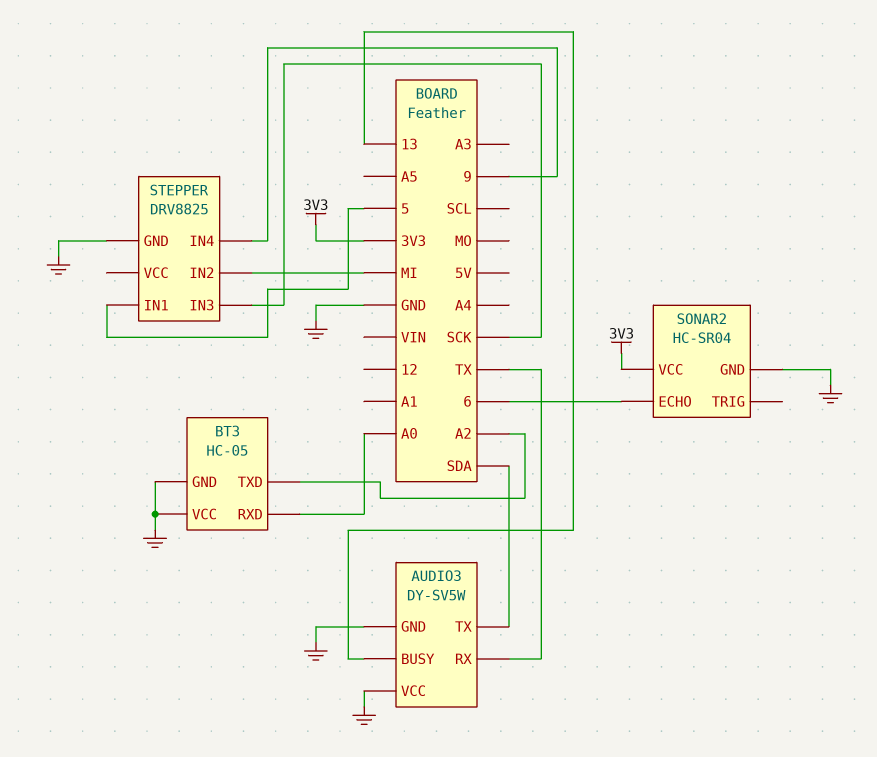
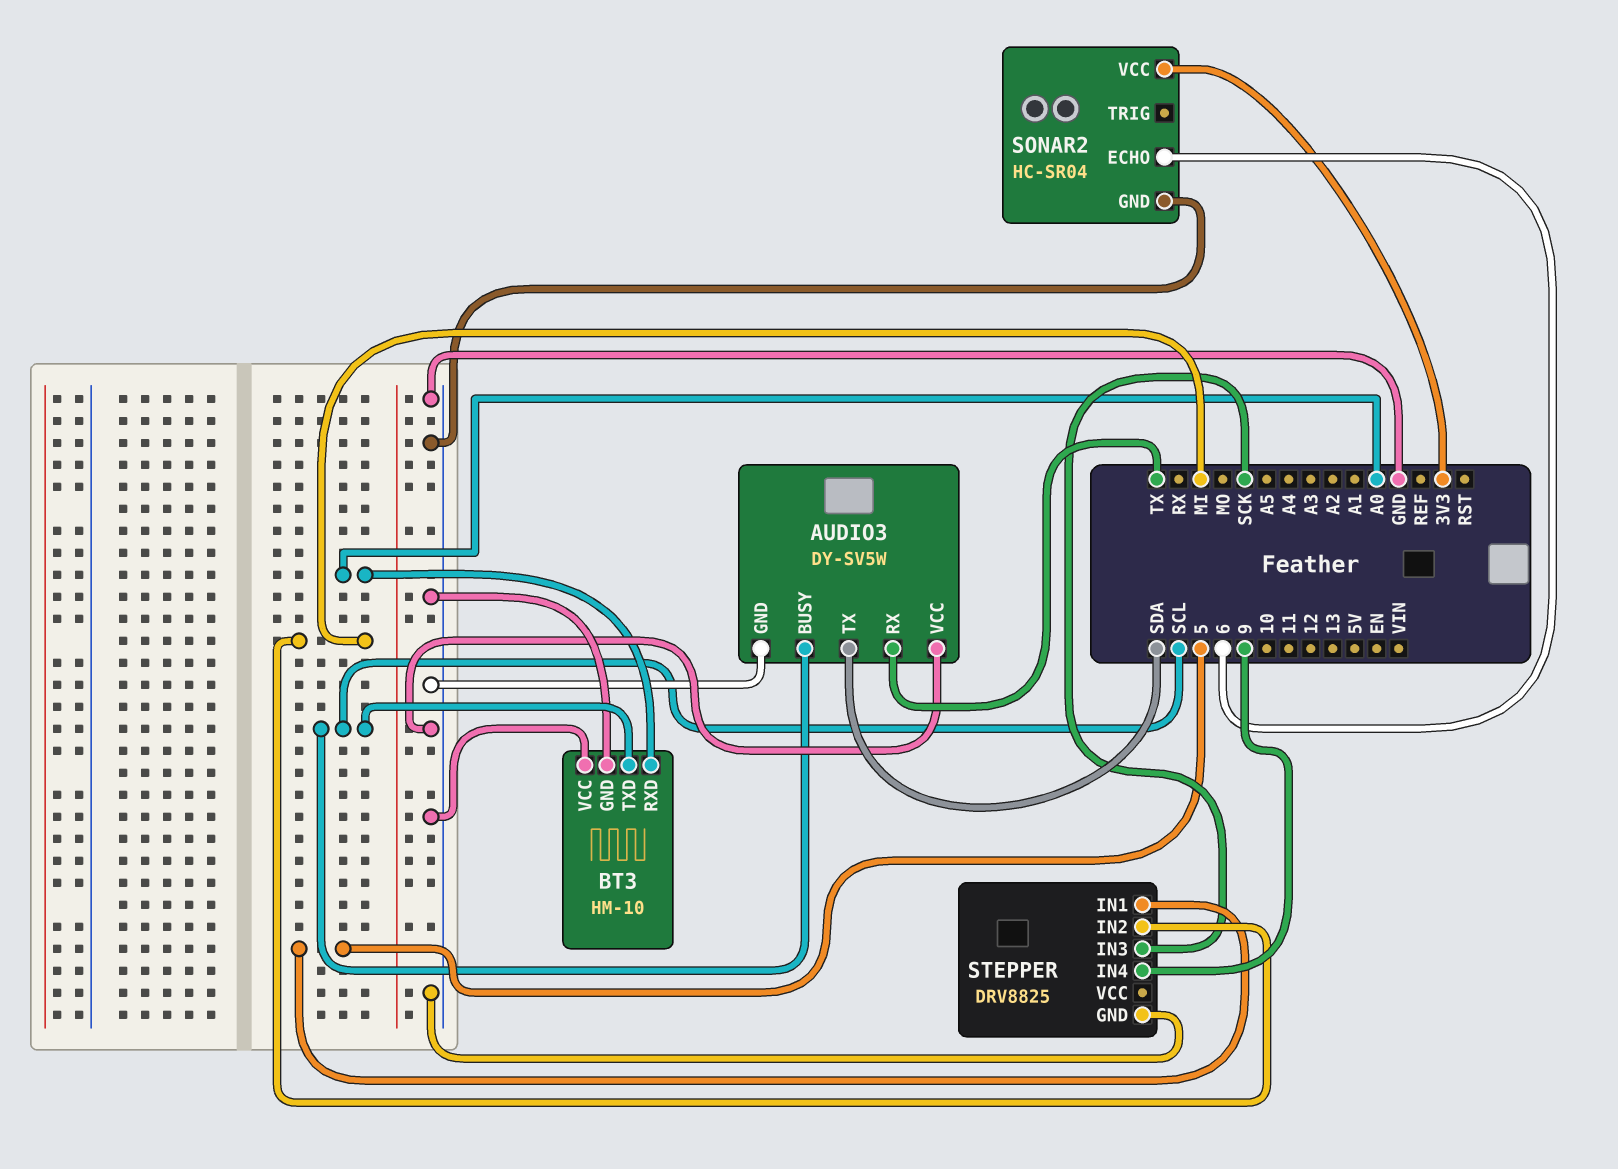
AUDIO3 pin BUSY: 13 -> SCL
BT3: HC-05 -> HM-10
BT3 pin TXD: A2 -> SCL

